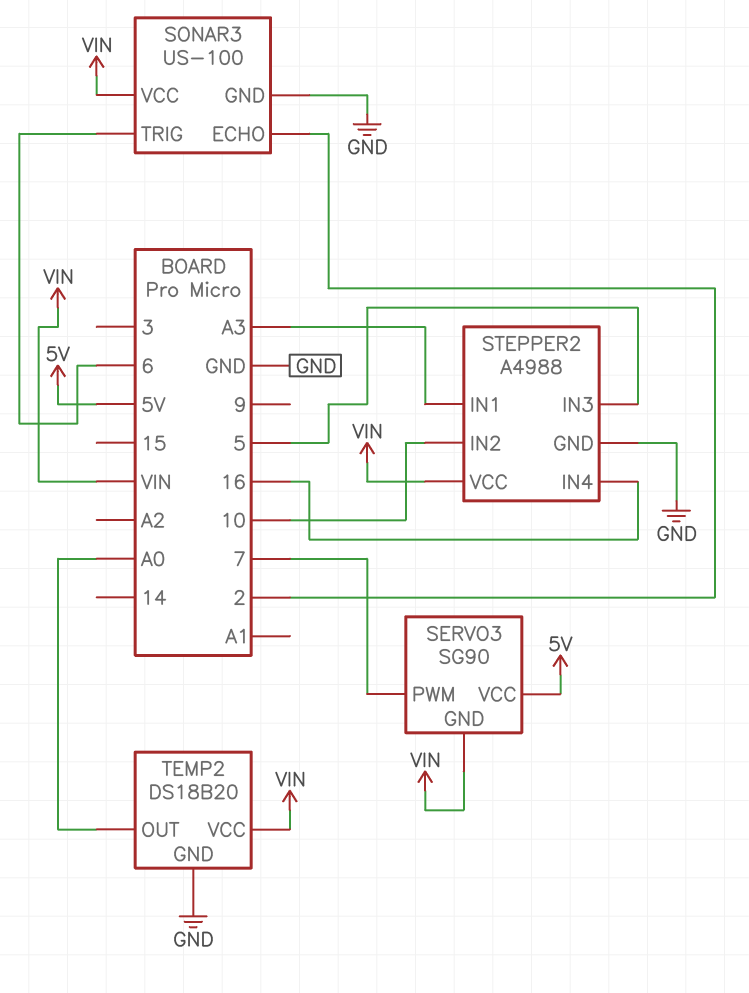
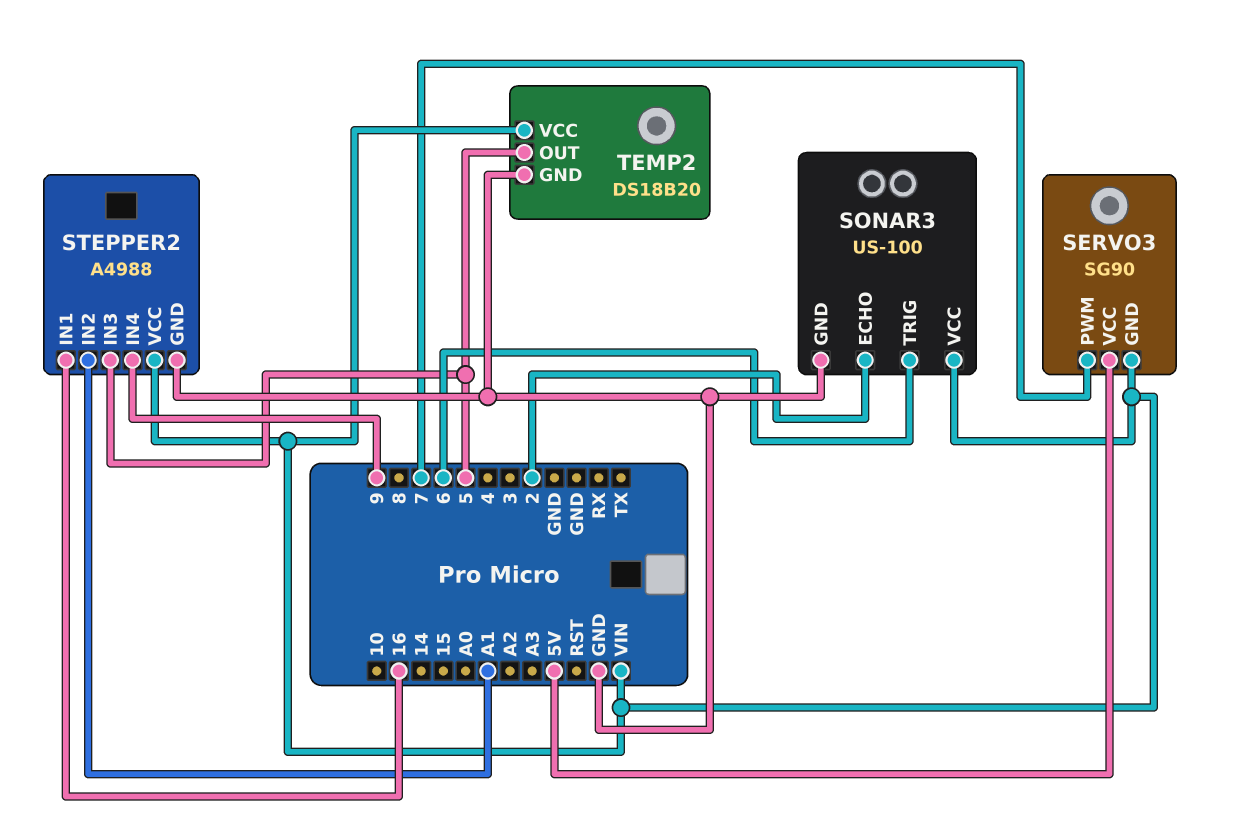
STEPPER2 pin IN1: A3 -> 16
STEPPER2 pin IN2: 10 -> A1
STEPPER2 pin IN4: 16 -> 9
TEMP2 pin OUT: A0 -> 5

